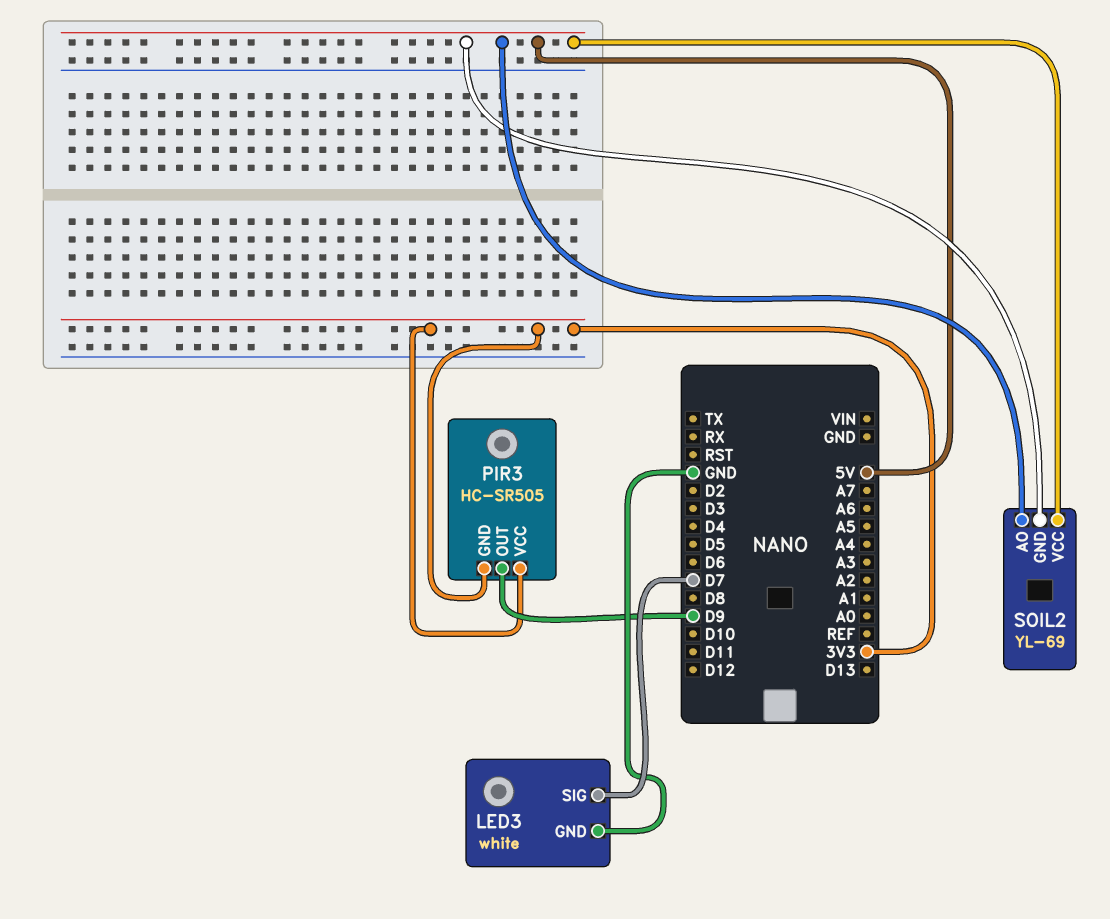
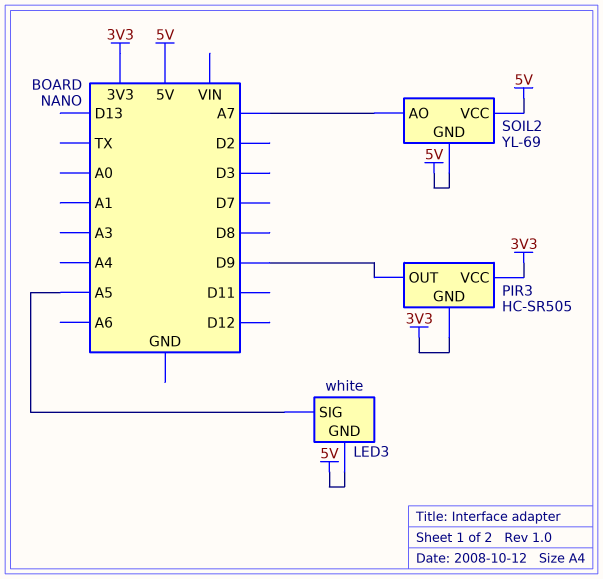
LED3 pin GND: GND -> 5V
LED3 pin SIG: D7 -> A5
SOIL2 pin AO: 5V -> A7

